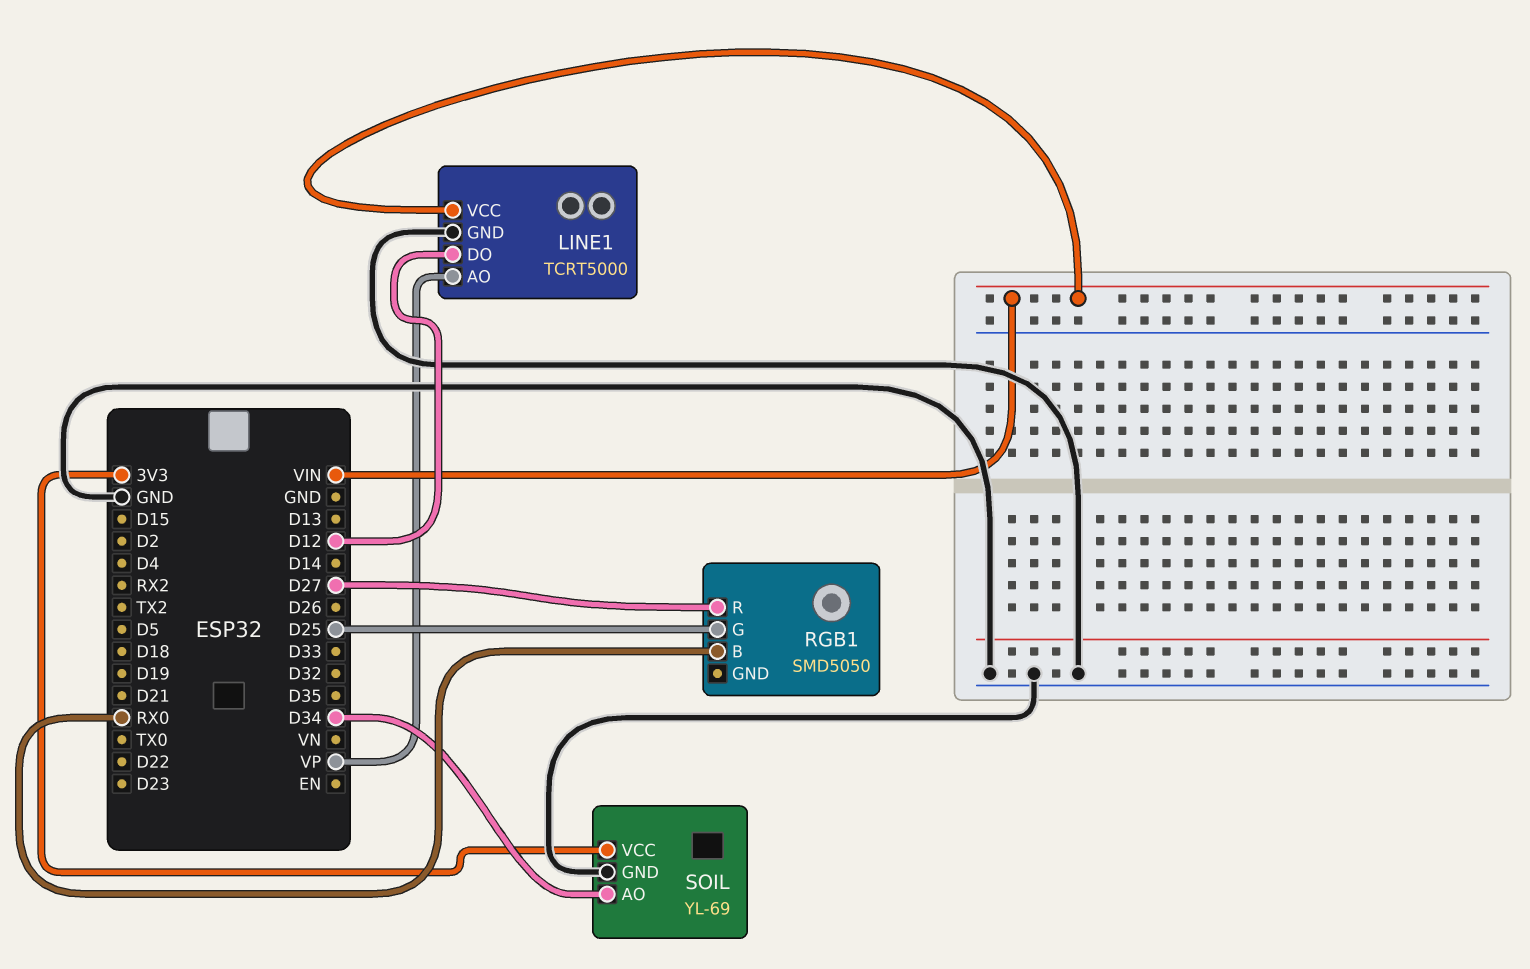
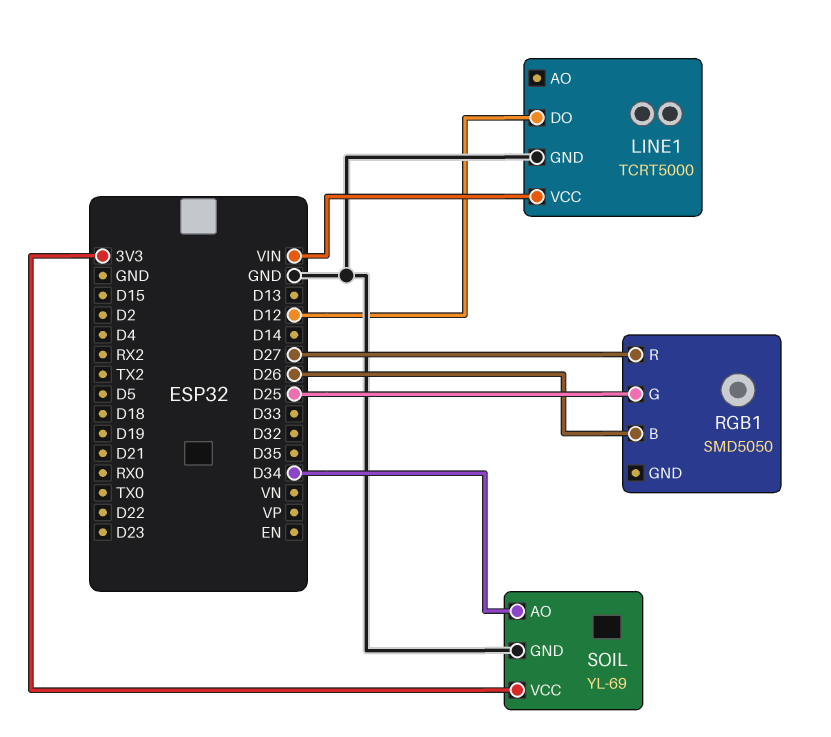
LINE1 pin AO: VP -> none
RGB1 pin B: RX0 -> D26

